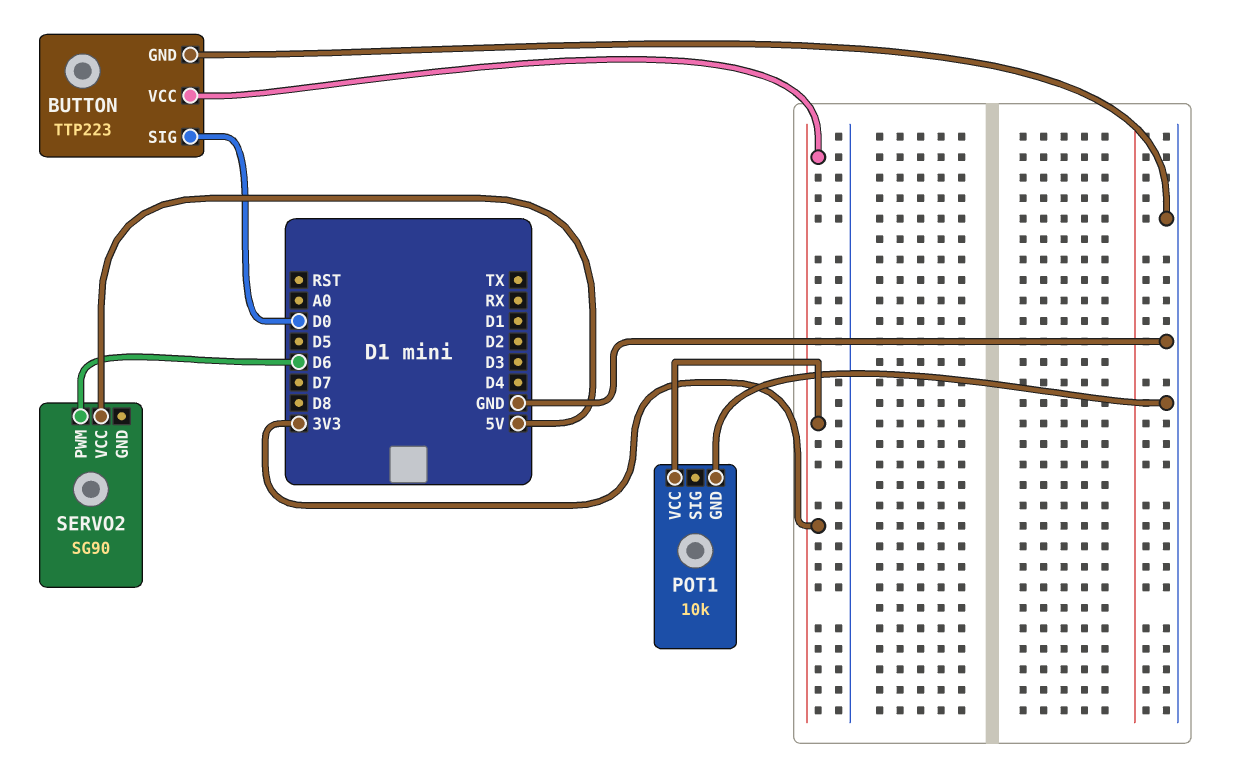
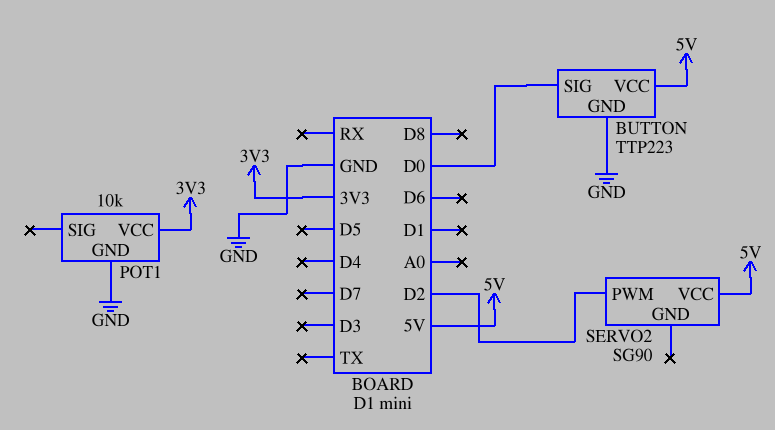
BUTTON pin VCC: 3V3 -> 5V
SERVO2 pin PWM: D6 -> D2

